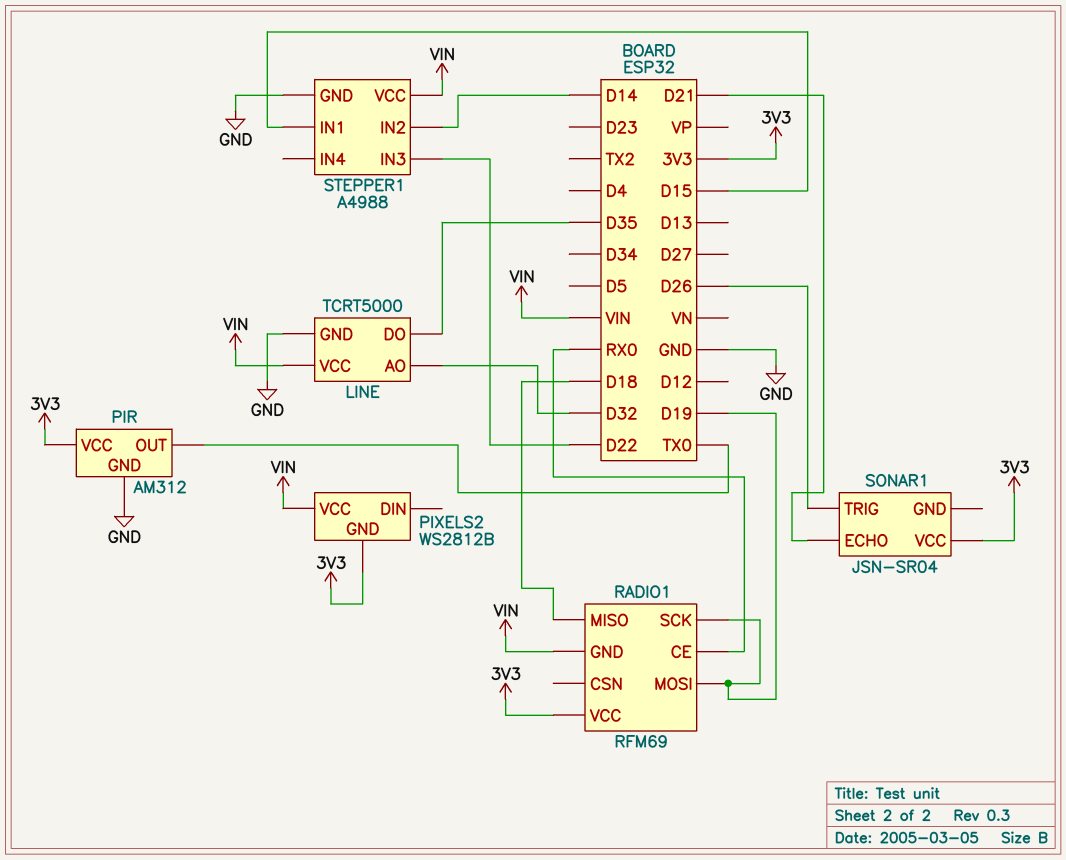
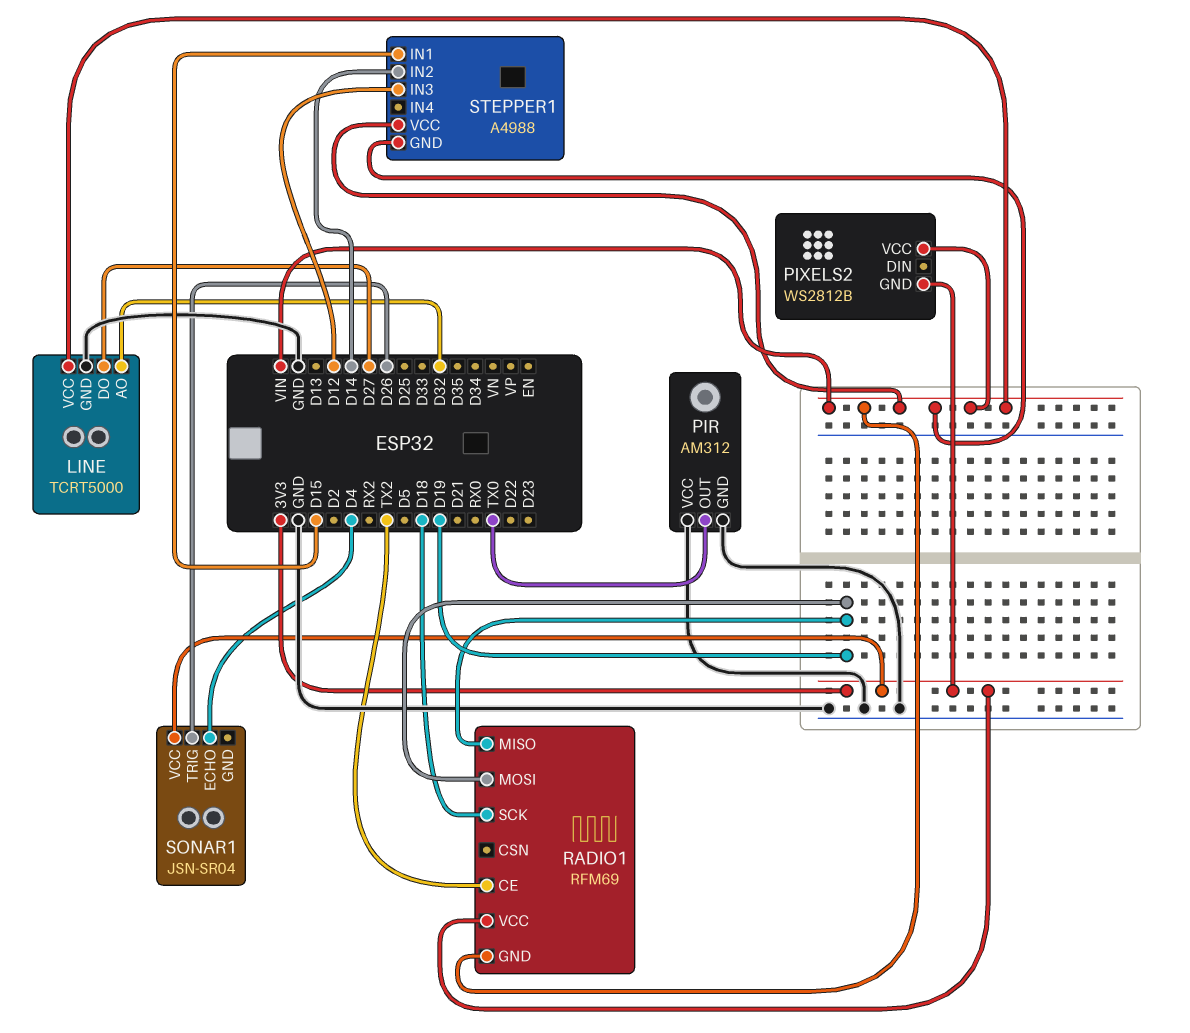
LINE pin DO: D35 -> D27
PIR pin VCC: 3V3 -> GND
RADIO1 pin CE: RX0 -> TX2
RADIO1 pin MISO: D18 -> D19
RADIO1 pin SCK: D19 -> D18
SONAR1 pin ECHO: D21 -> D4
STEPPER1 pin GND: GND -> VIN
STEPPER1 pin IN3: D22 -> D12

